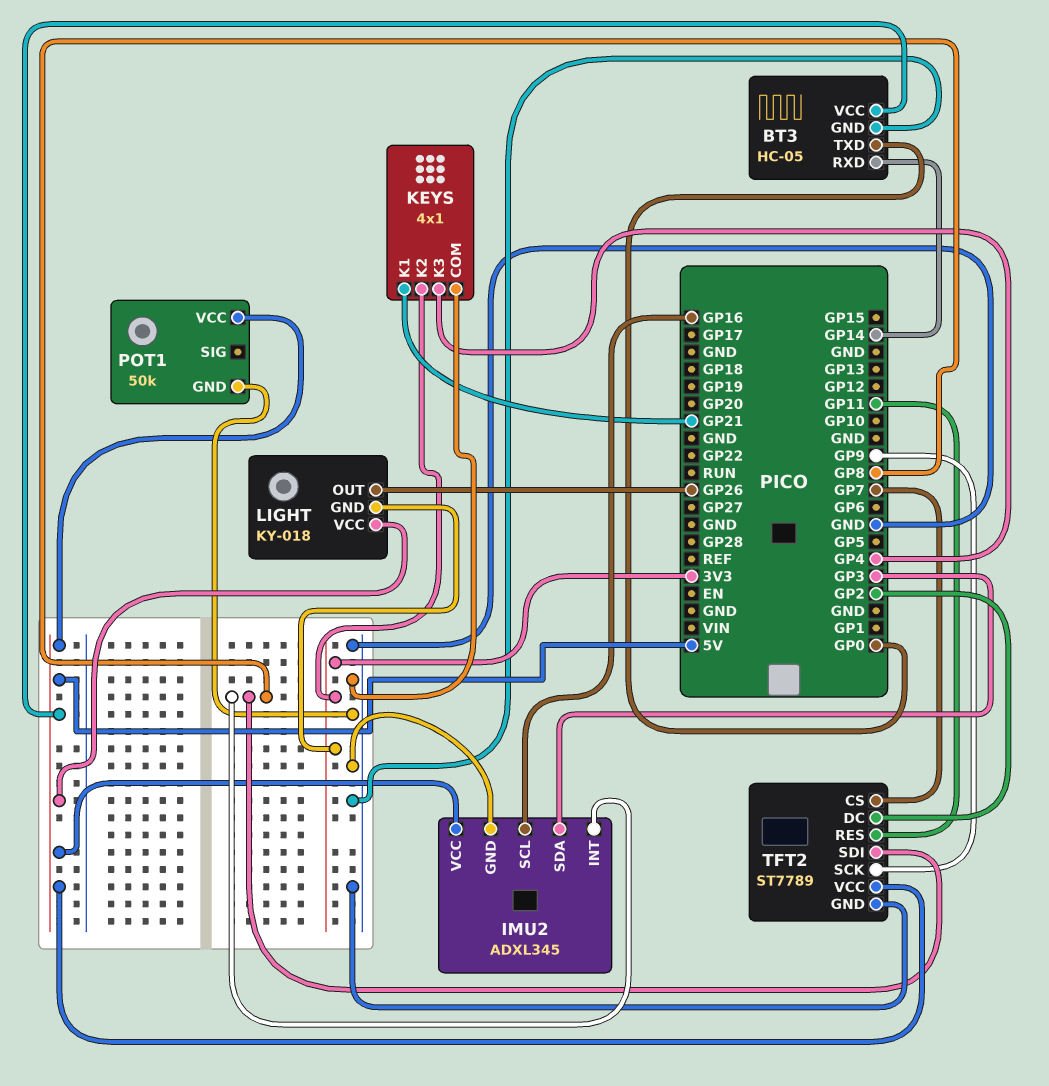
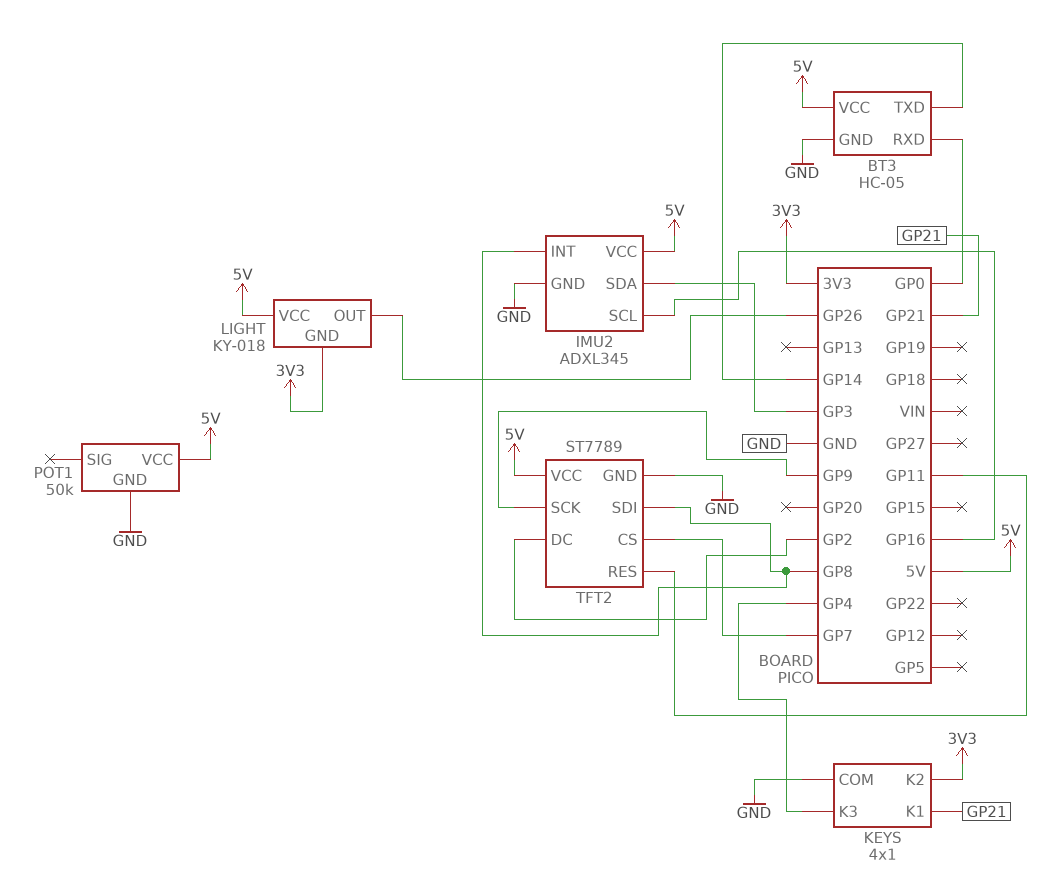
BT3 pin RXD: GP14 -> GP0
BT3 pin TXD: GP0 -> GP14

